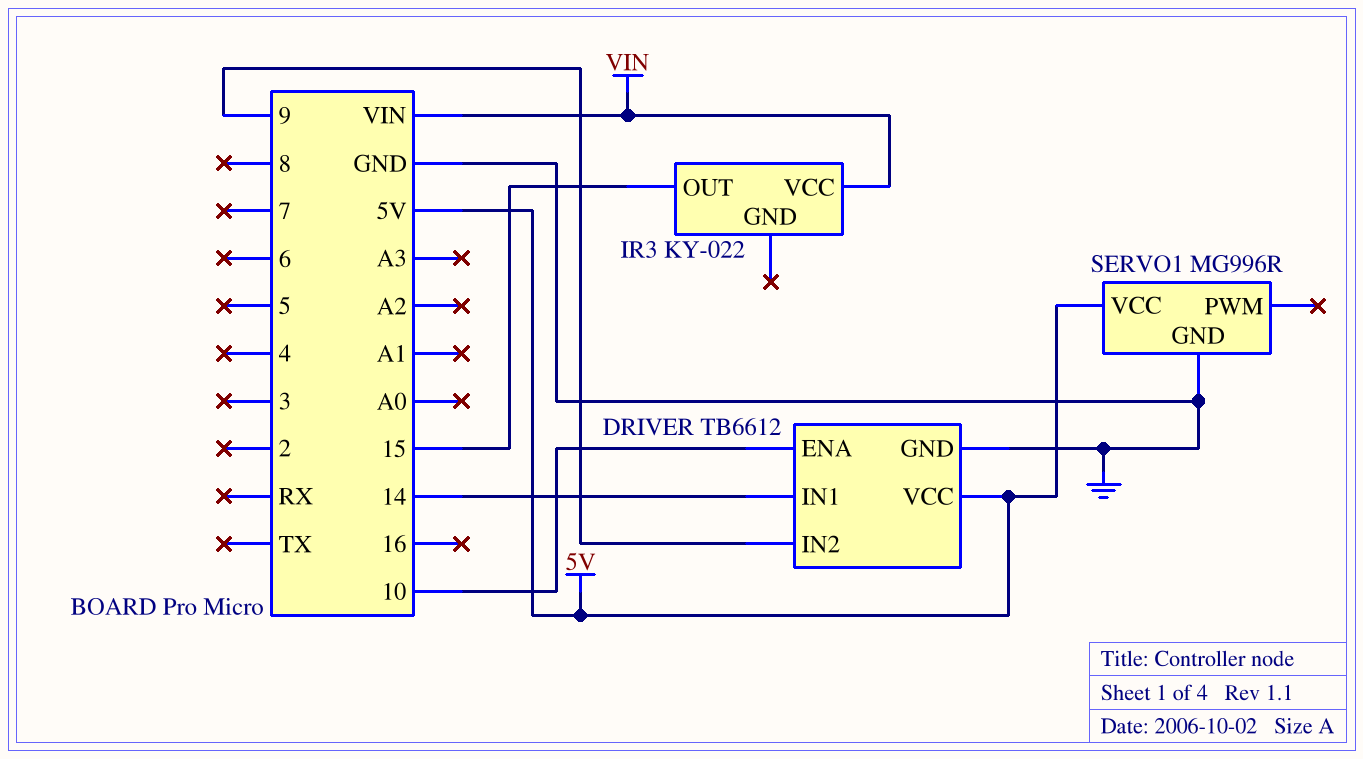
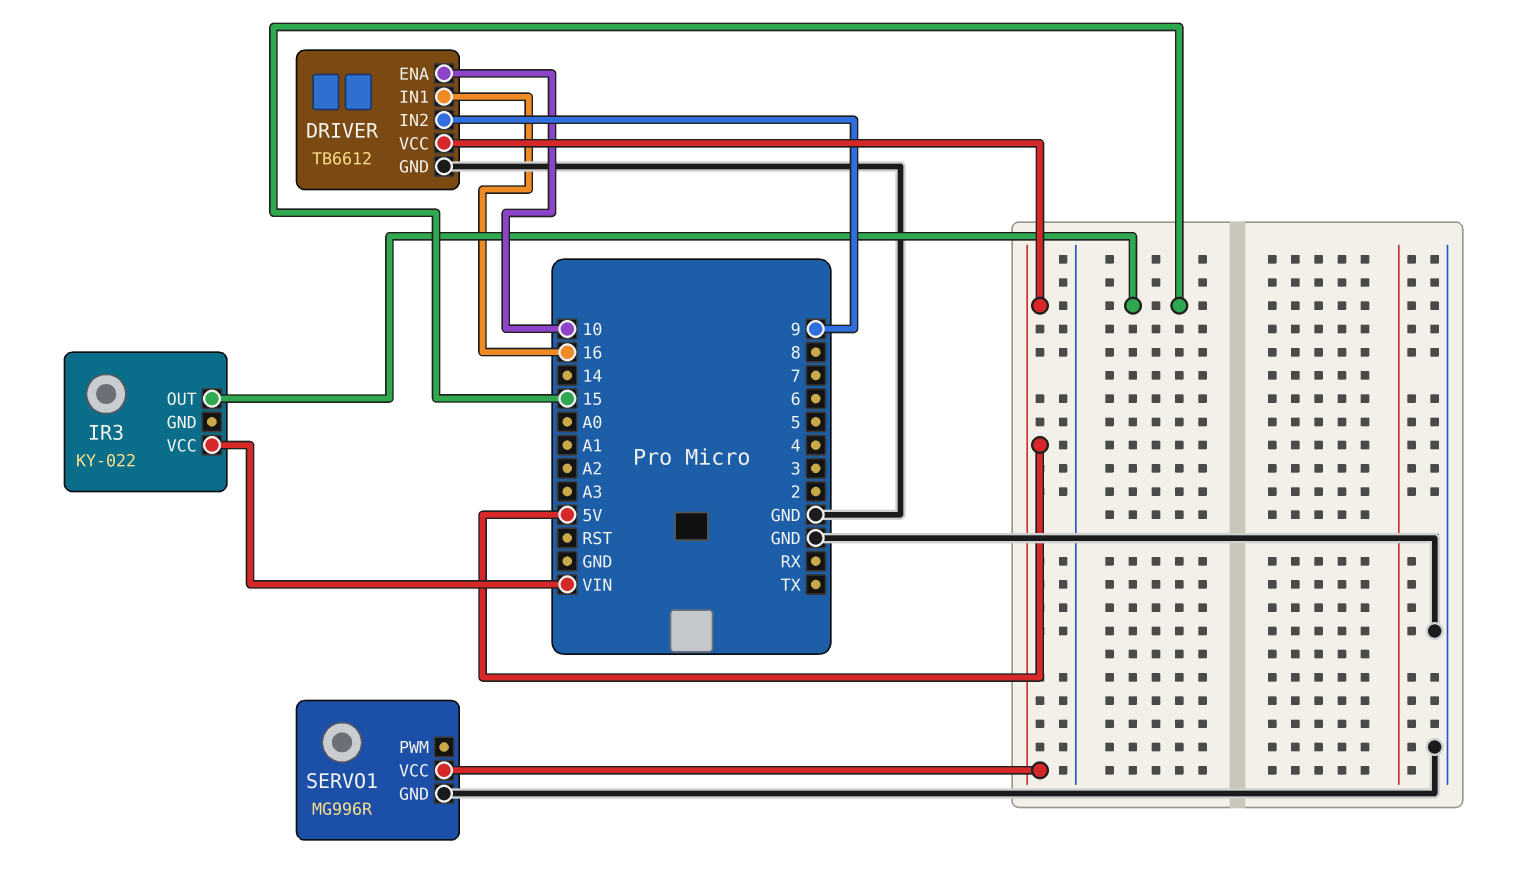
DRIVER pin IN1: 14 -> 16

